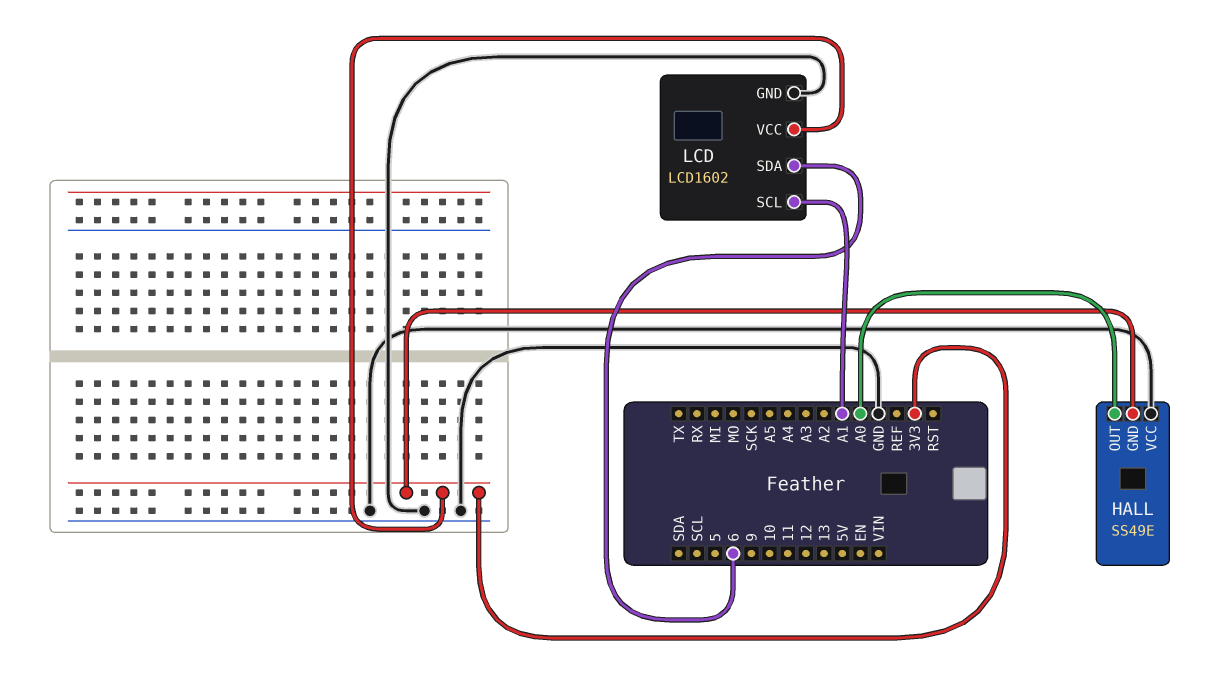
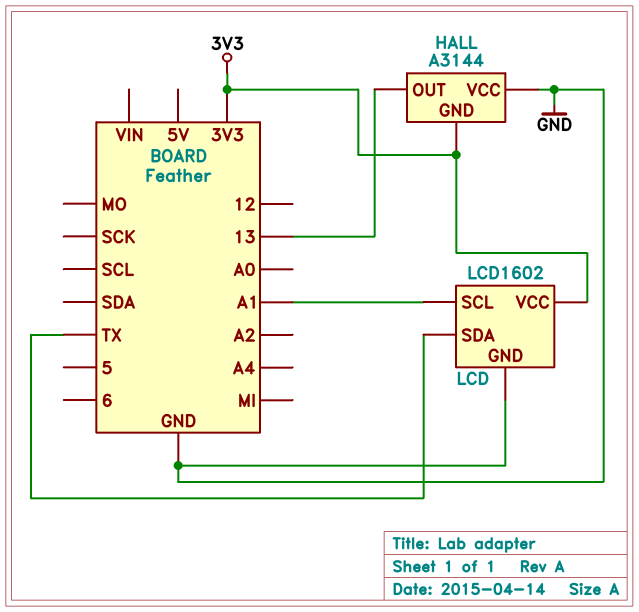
HALL: SS49E -> A3144
HALL pin OUT: A0 -> 13
LCD pin SDA: 6 -> TX

